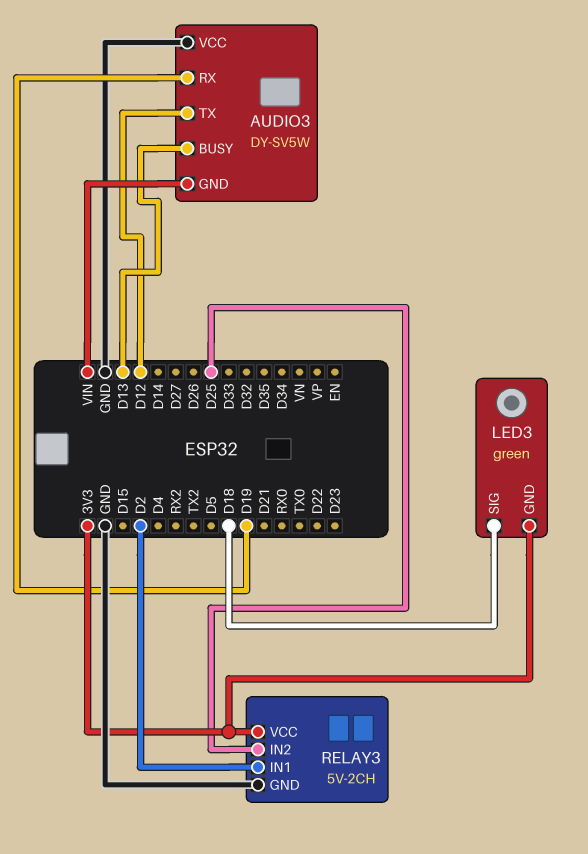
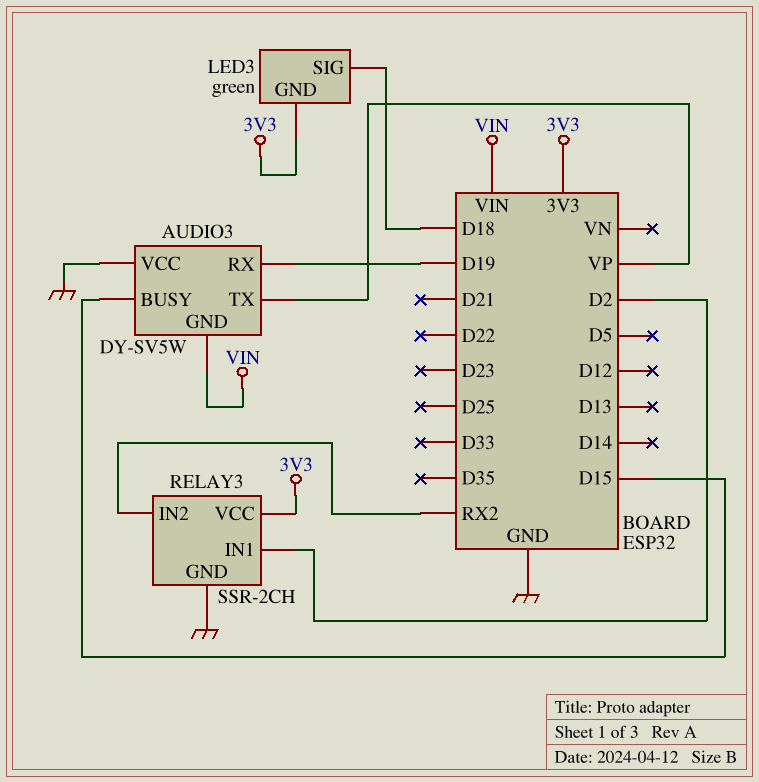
AUDIO3 pin BUSY: D13 -> D15
AUDIO3 pin TX: D12 -> VP
RELAY3: 5V-2CH -> SSR-2CH
RELAY3 pin IN2: D25 -> RX2

